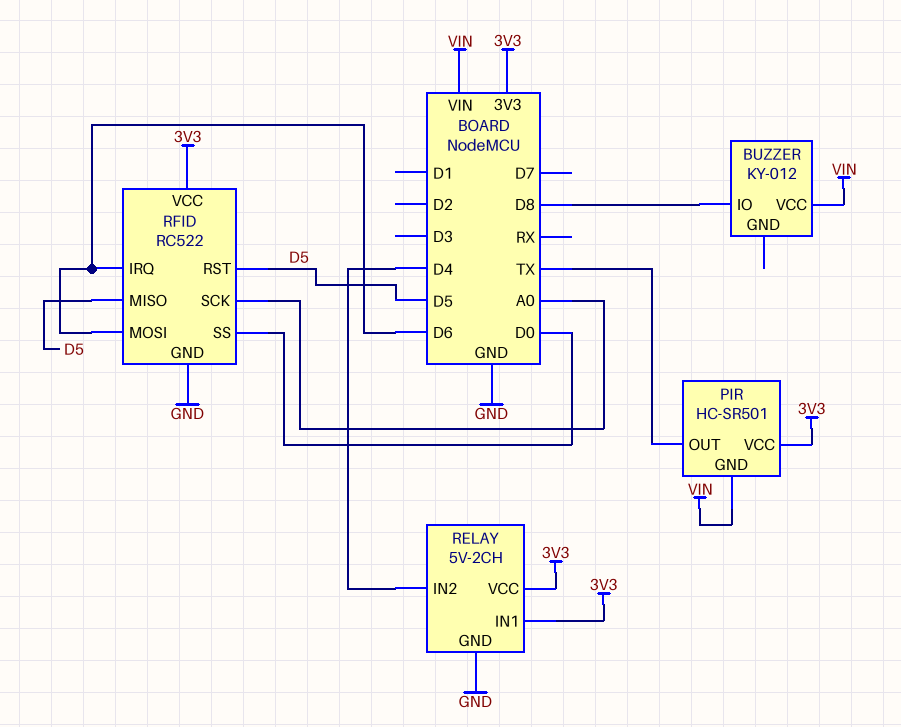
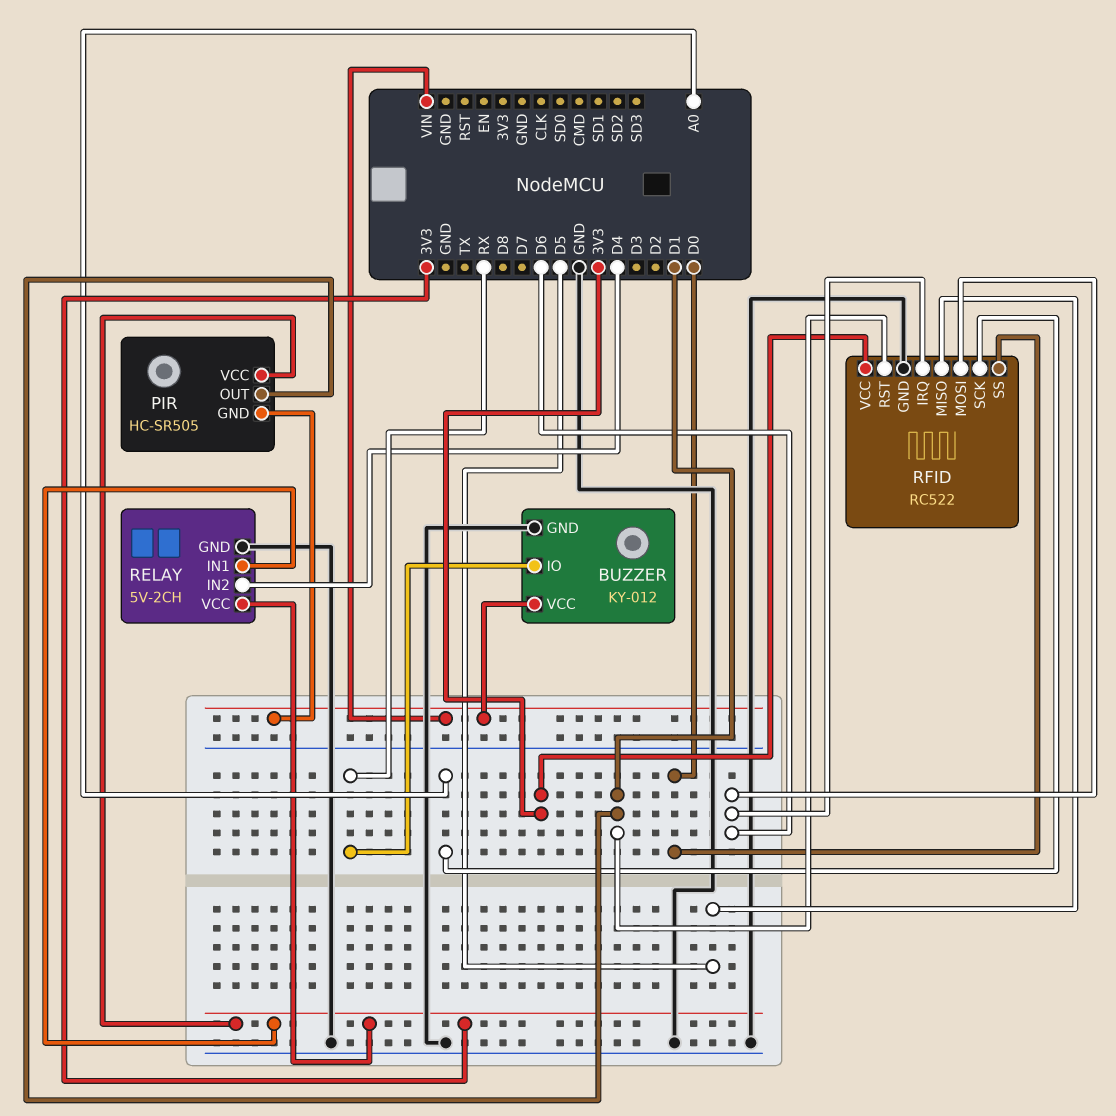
BUZZER pin GND: none -> GND
BUZZER pin IO: D8 -> RX
PIR: HC-SR501 -> HC-SR505
PIR pin OUT: TX -> D1
RFID pin RST: D5 -> D1

